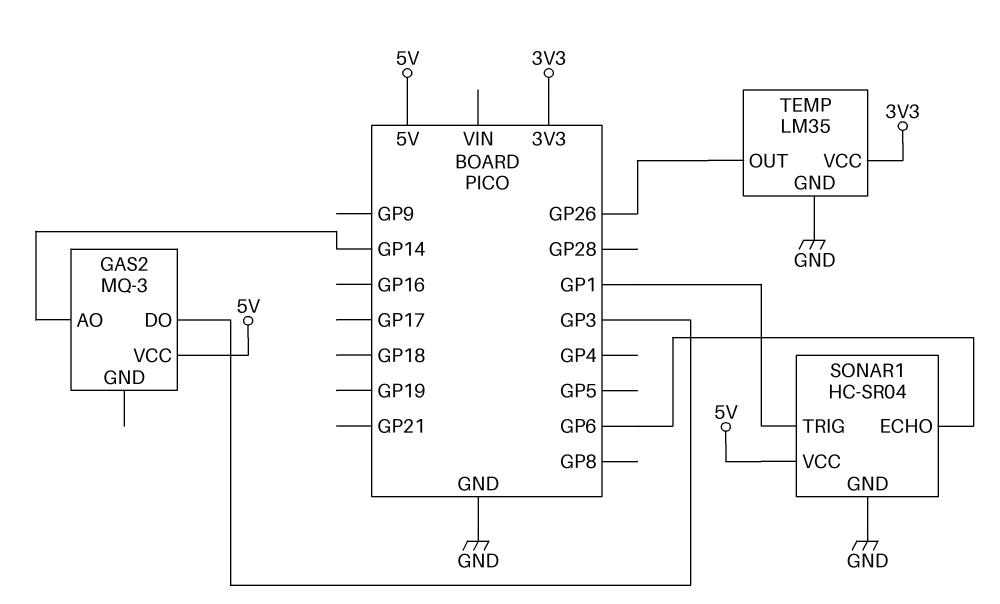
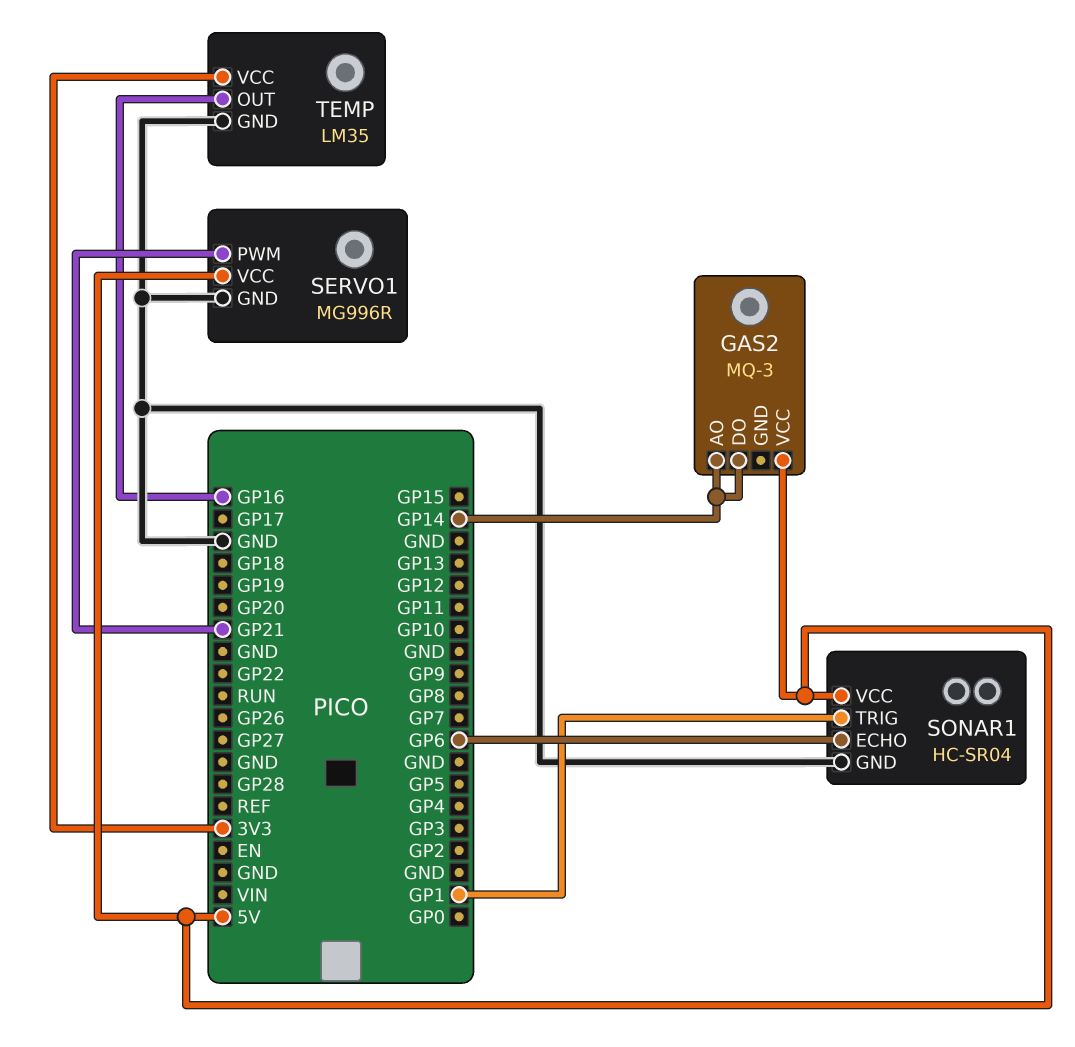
GAS2 pin DO: GP3 -> GP14
SERVO1: none -> MG996R
SERVO1 pin GND: none -> GND
SERVO1 pin PWM: none -> GP21
SERVO1 pin VCC: none -> 5V
TEMP pin OUT: GP26 -> GP16

